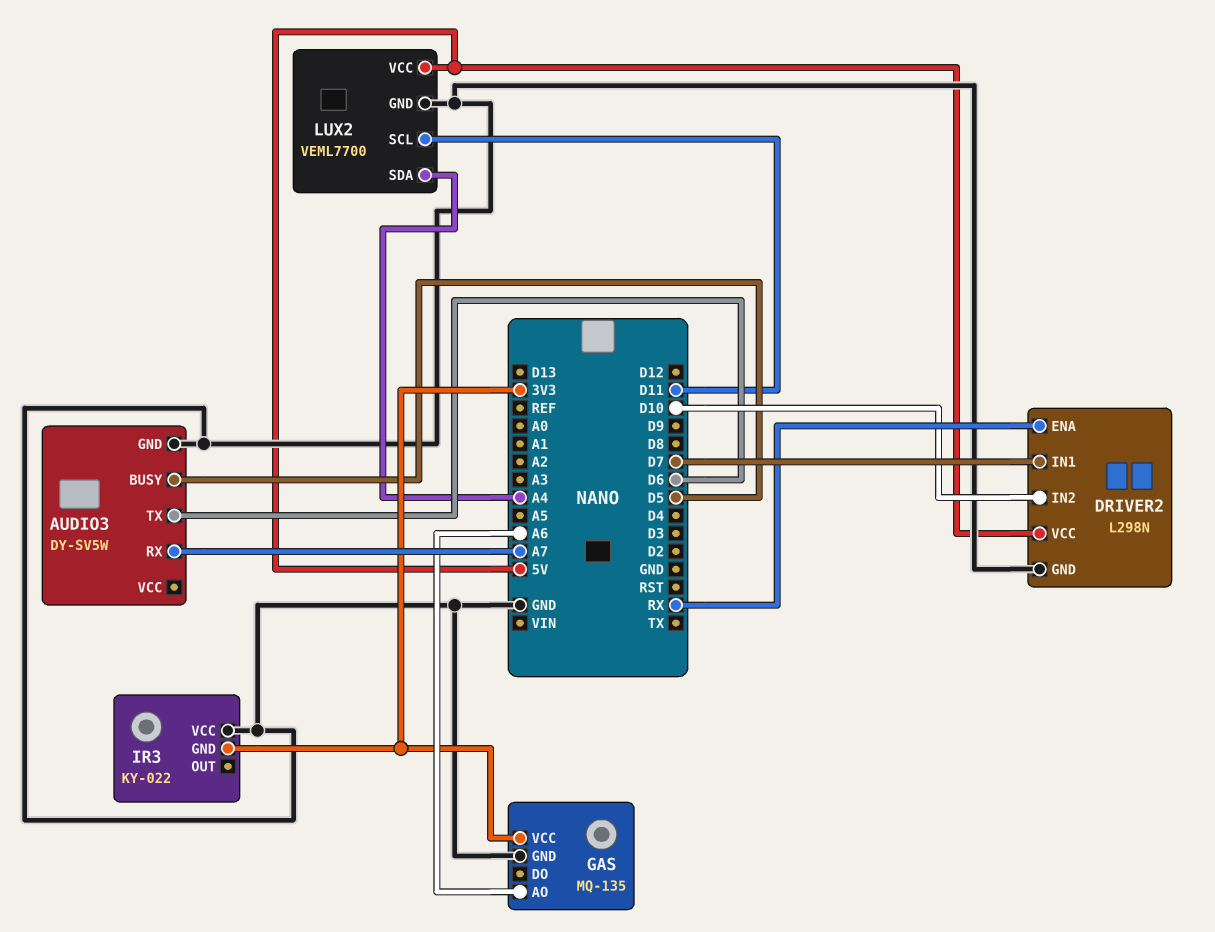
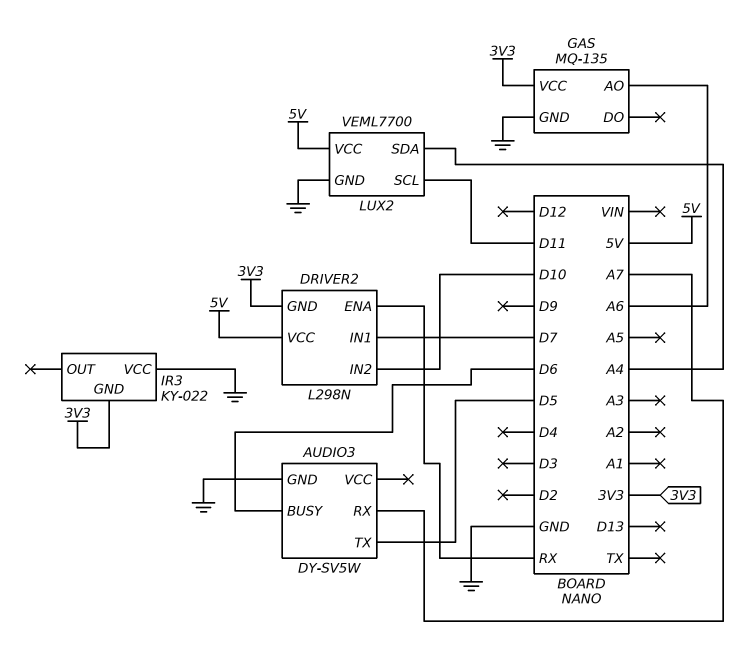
AUDIO3 pin BUSY: D5 -> D6
AUDIO3 pin TX: D6 -> D5
DRIVER2 pin GND: GND -> 3V3

